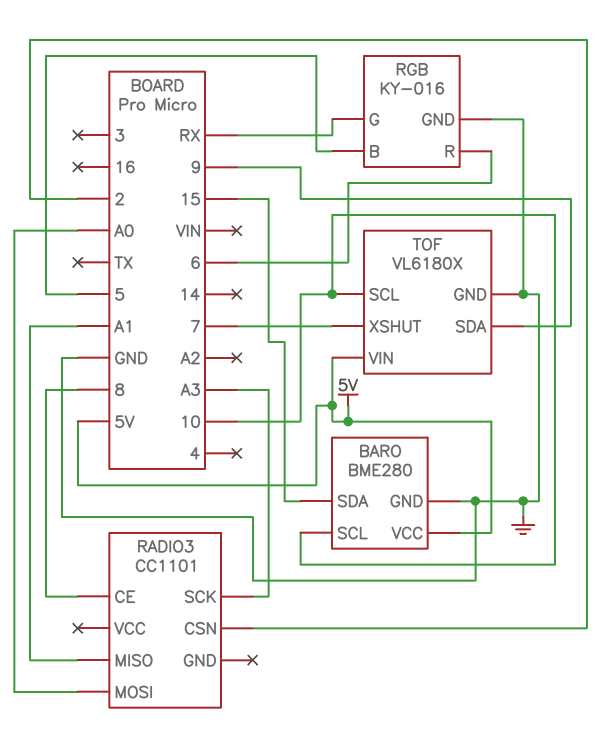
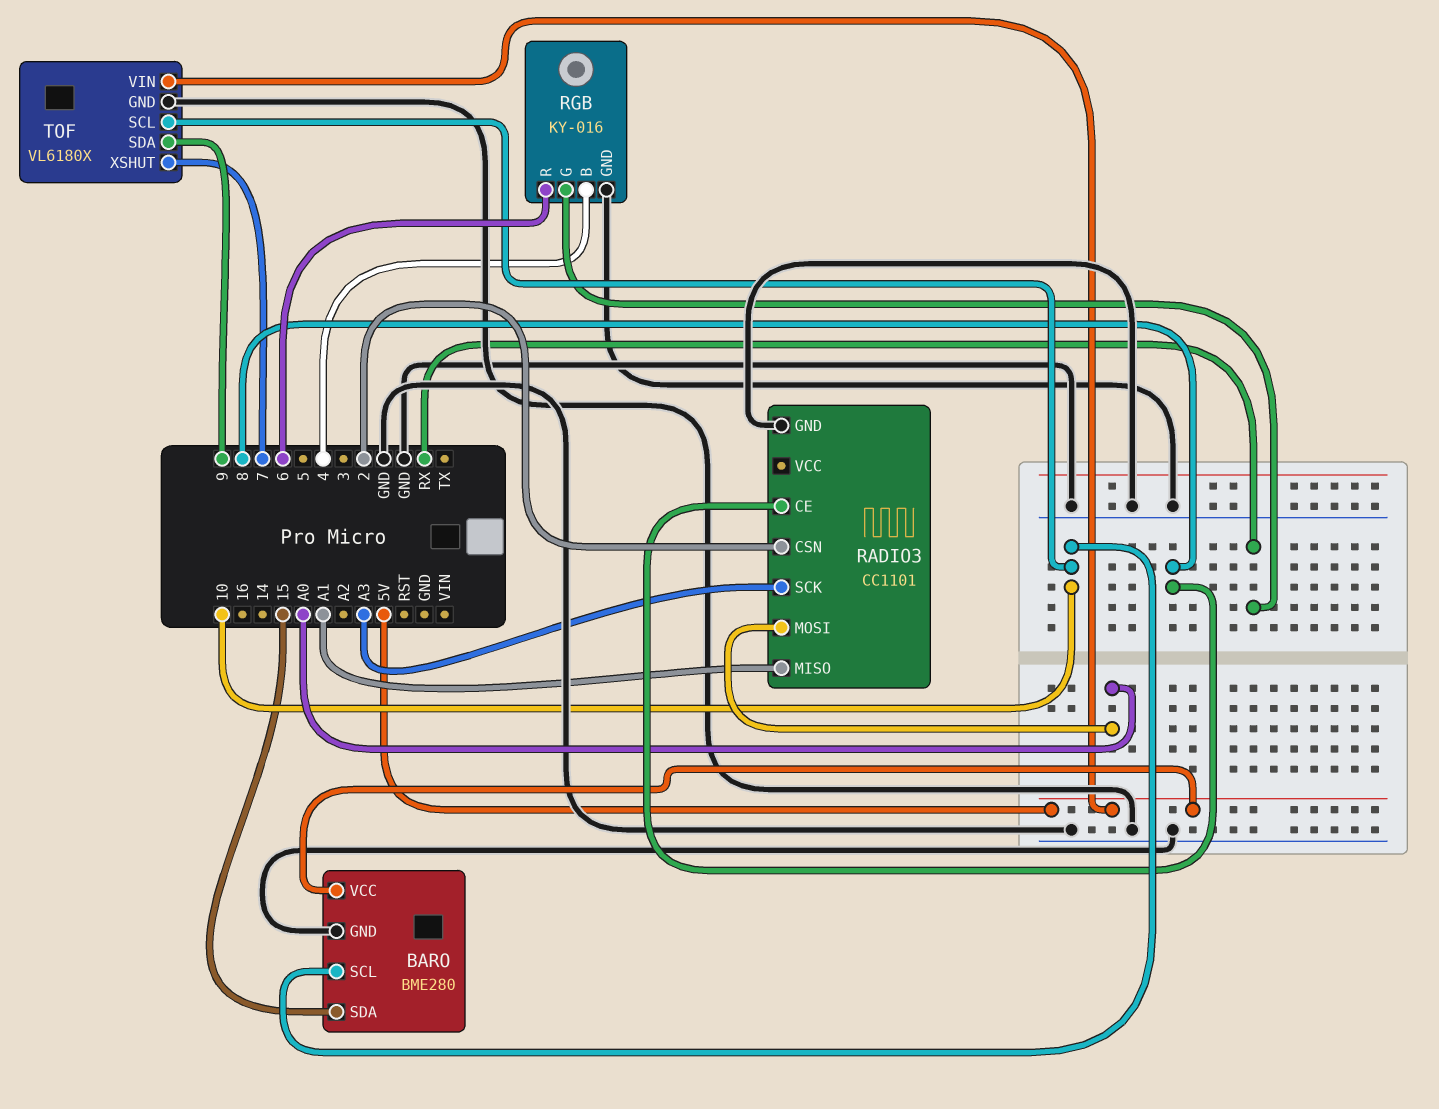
RADIO3 pin GND: none -> GND
RGB pin B: 5 -> 4

